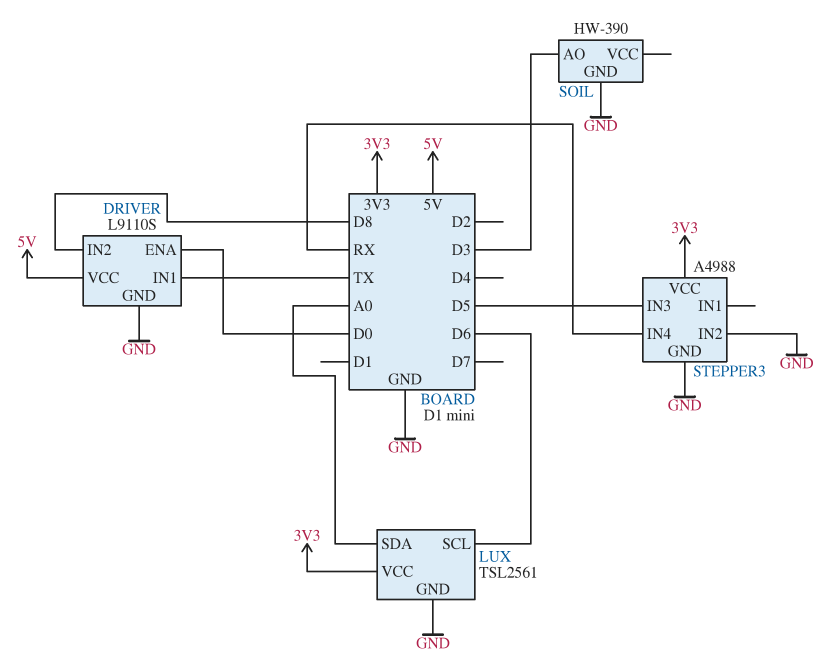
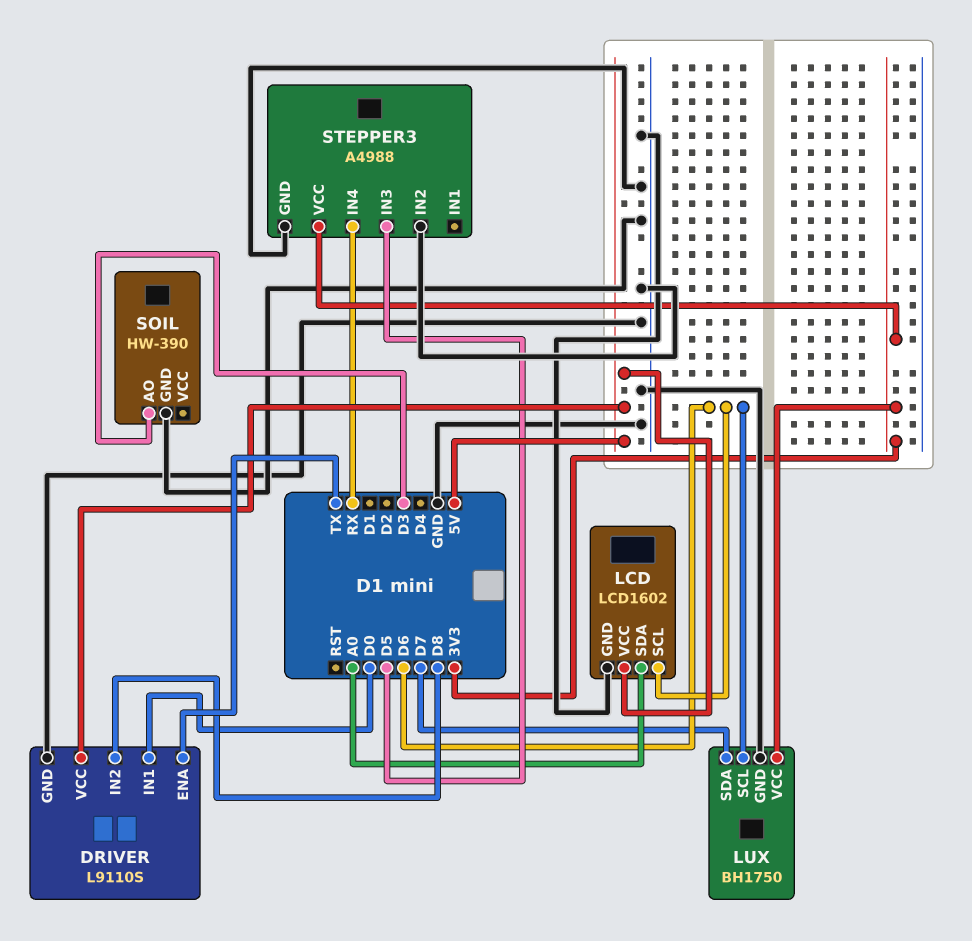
DRIVER pin ENA: D0 -> TX
DRIVER pin IN1: TX -> D0
LCD: none -> LCD1602
LCD pin GND: none -> GND
LCD pin SCL: none -> D6
LCD pin SDA: none -> A0
LCD pin VCC: none -> 5V
LUX: TSL2561 -> BH1750
LUX pin SDA: A0 -> D7

